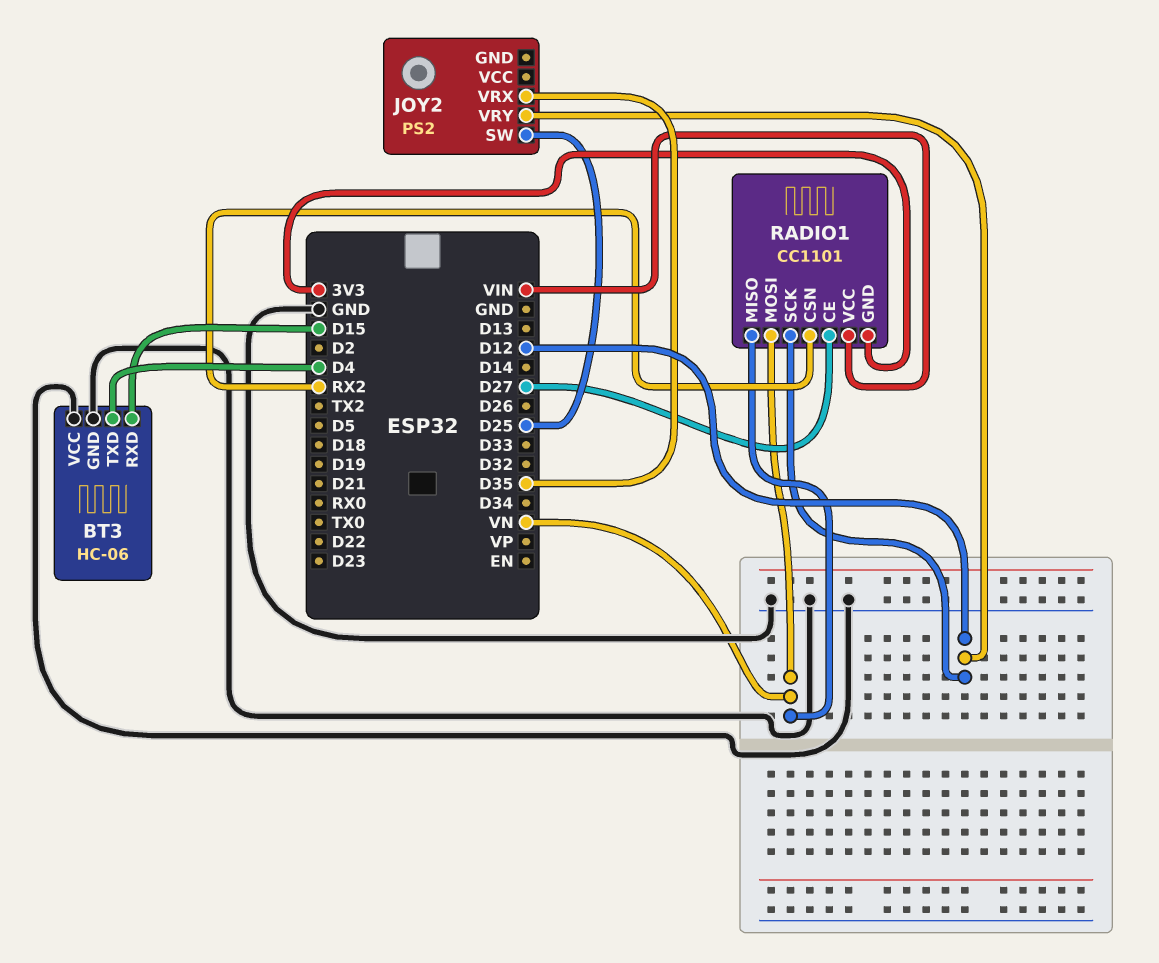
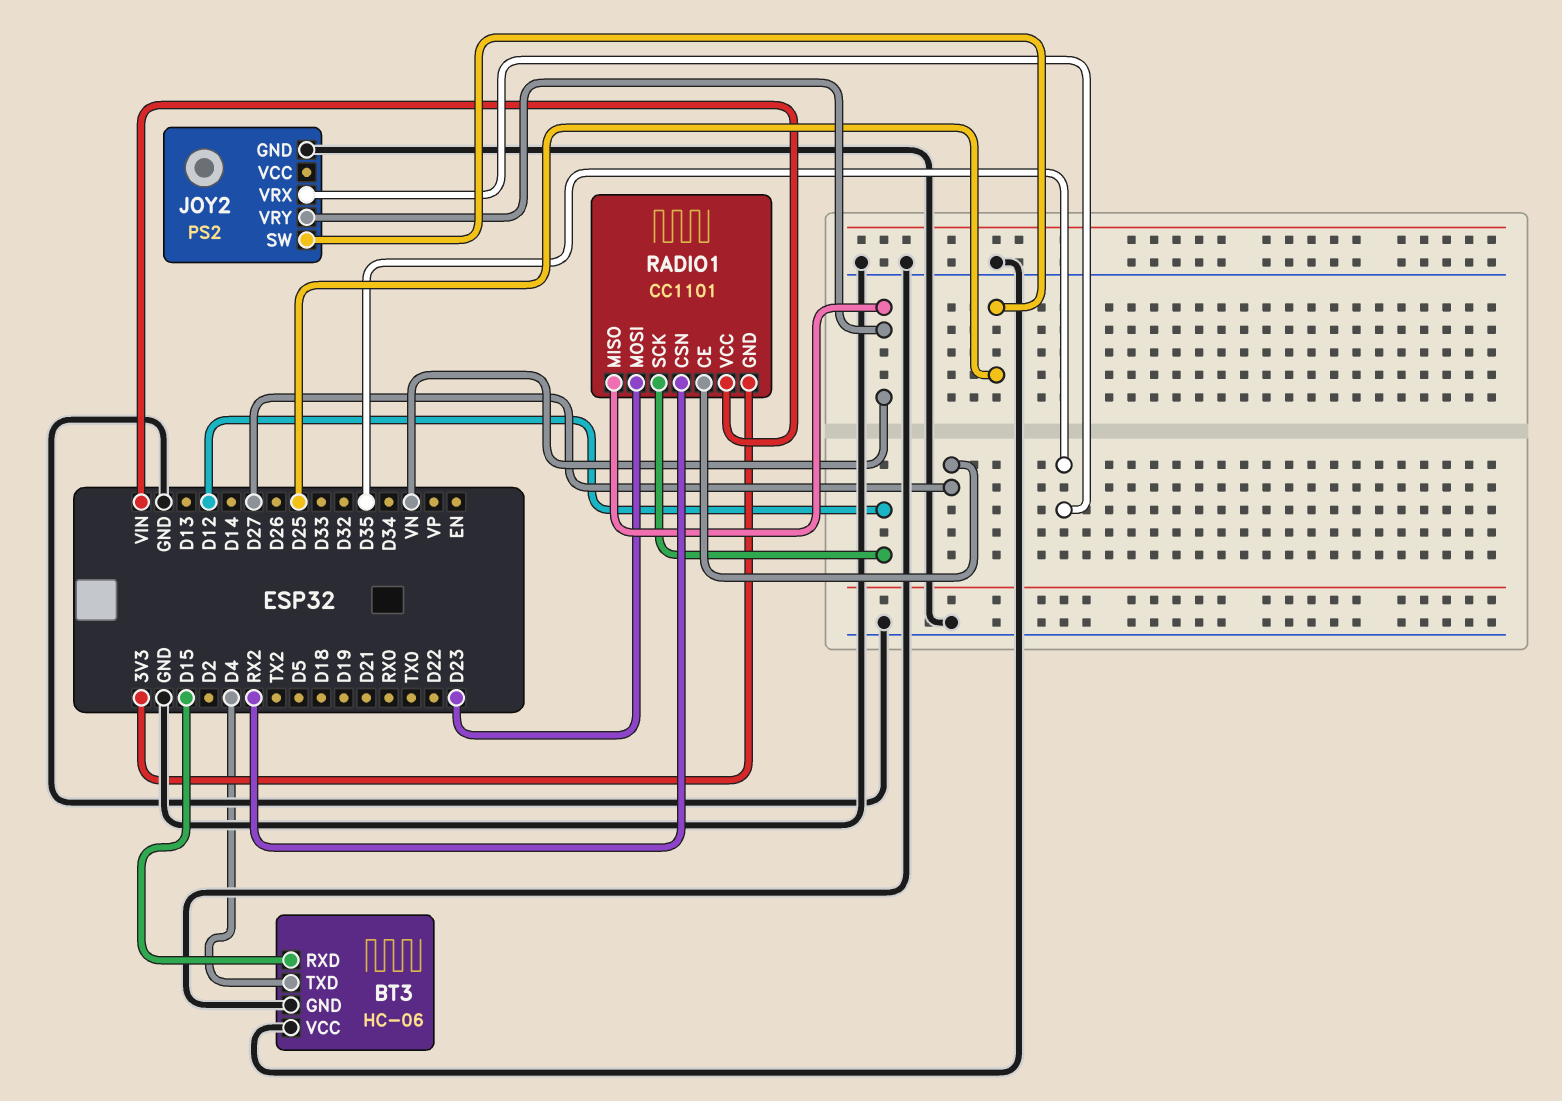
JOY2 pin GND: none -> GND
JOY2 pin VRY: D12 -> VN
RADIO1 pin MOSI: VN -> D23

